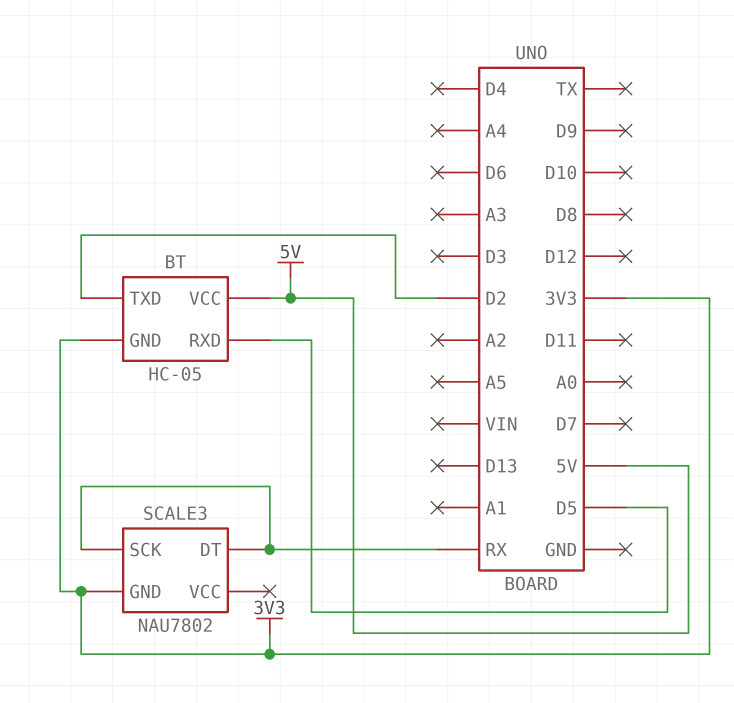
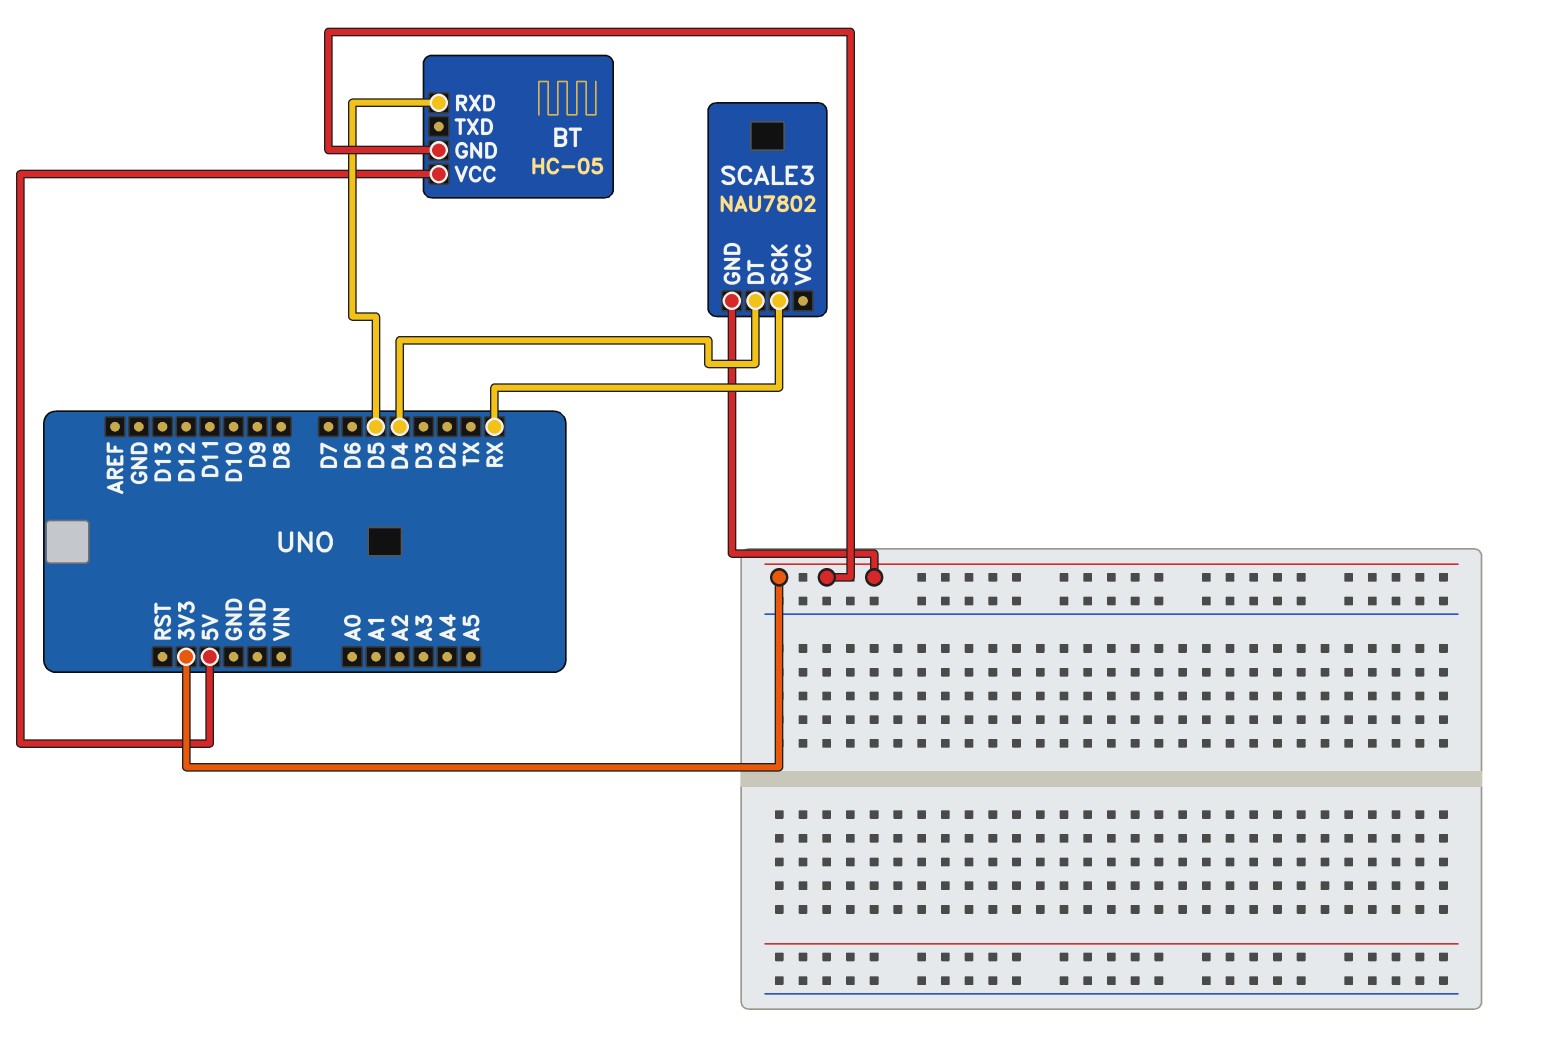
BT pin TXD: D2 -> none
SCALE3 pin DT: RX -> D4

